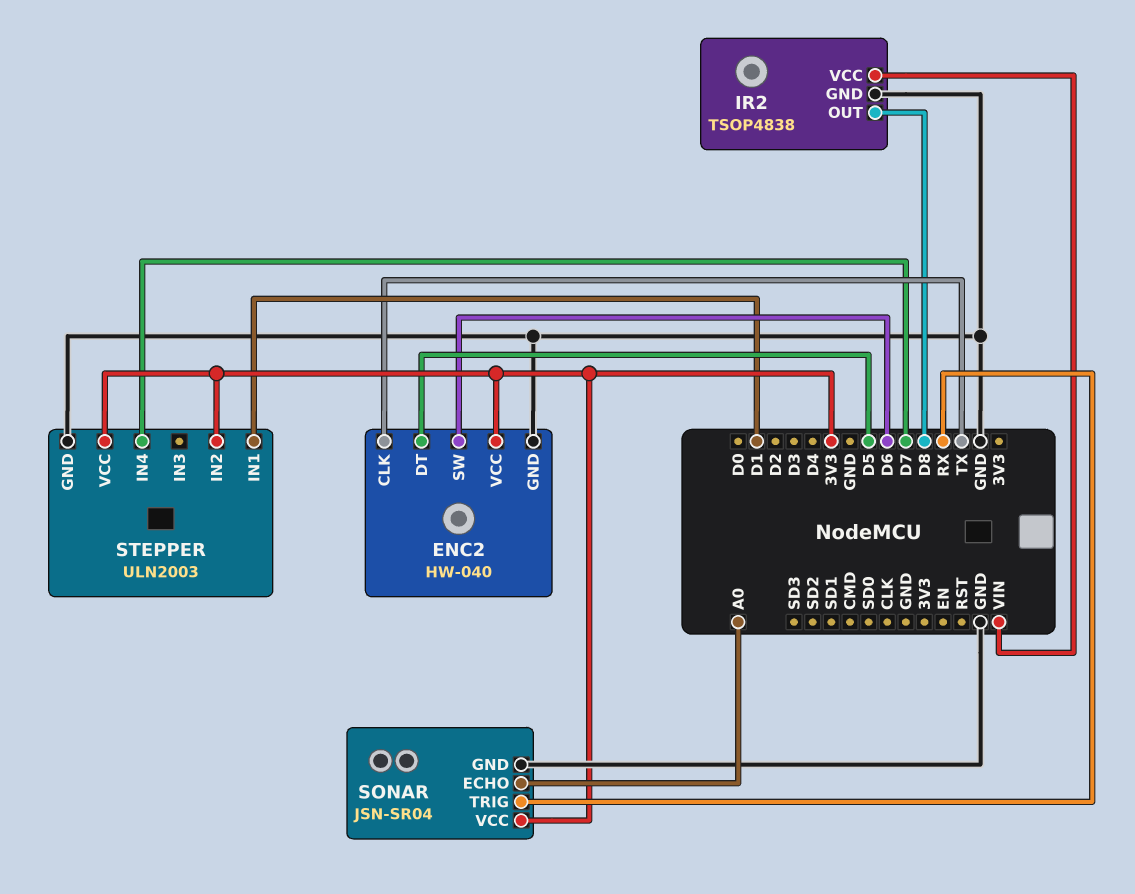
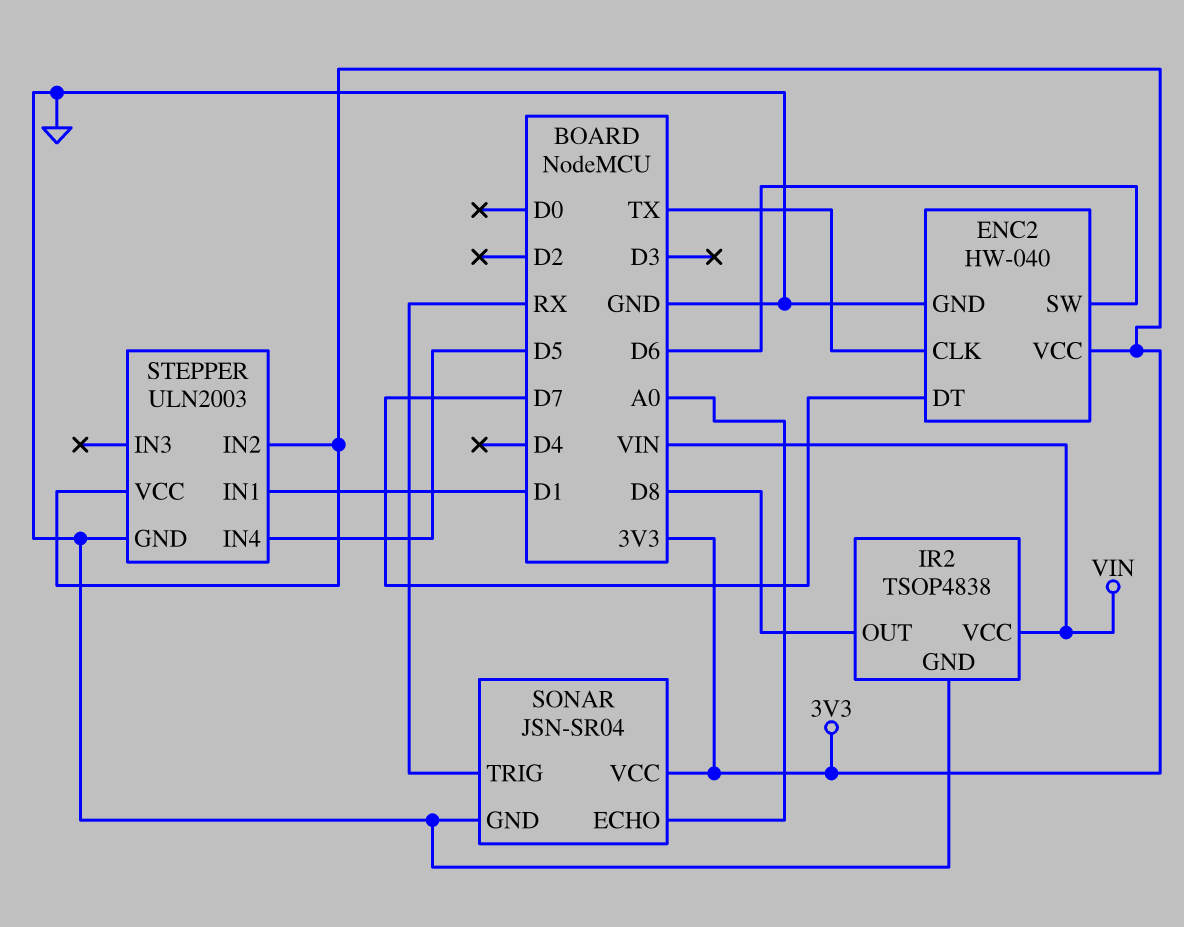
ENC2 pin DT: D5 -> D7
STEPPER pin IN4: D7 -> D5

